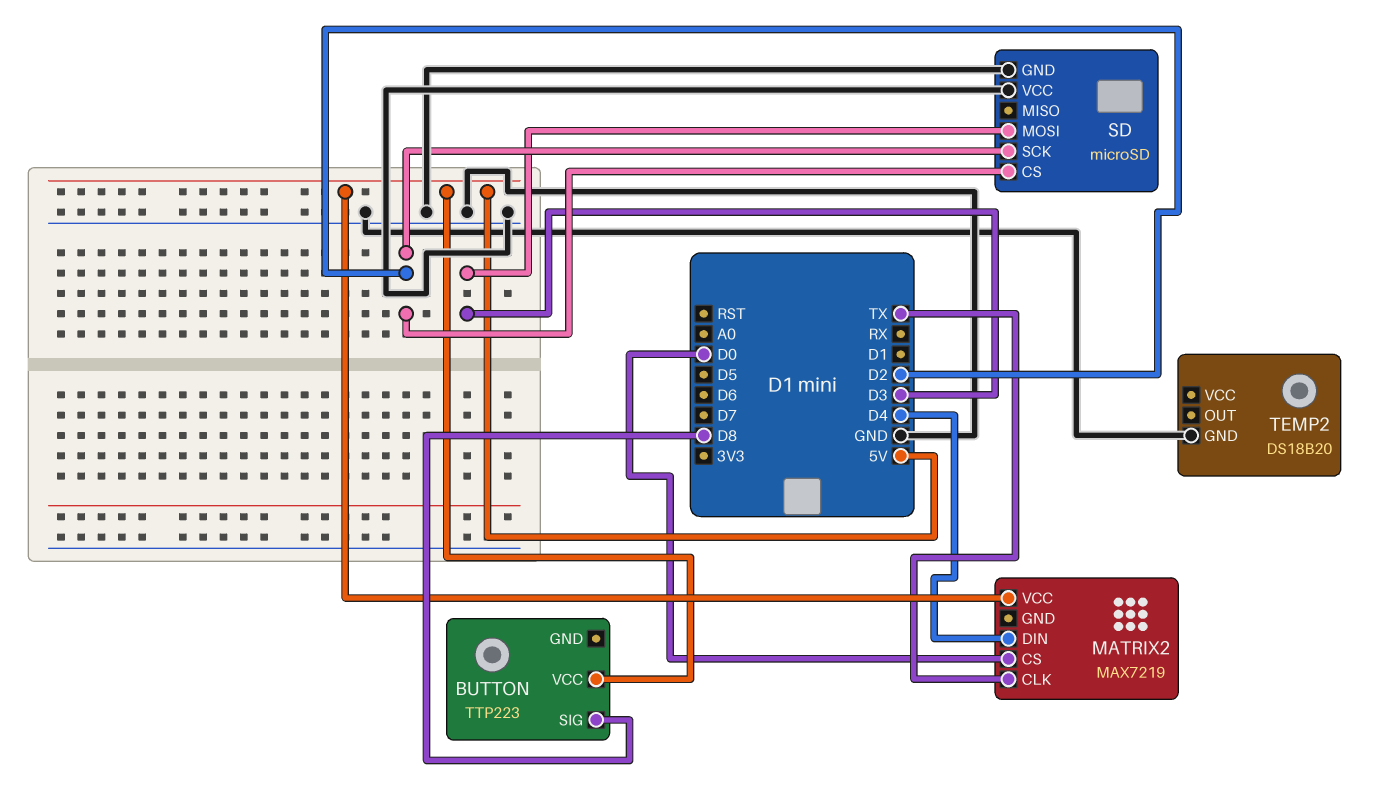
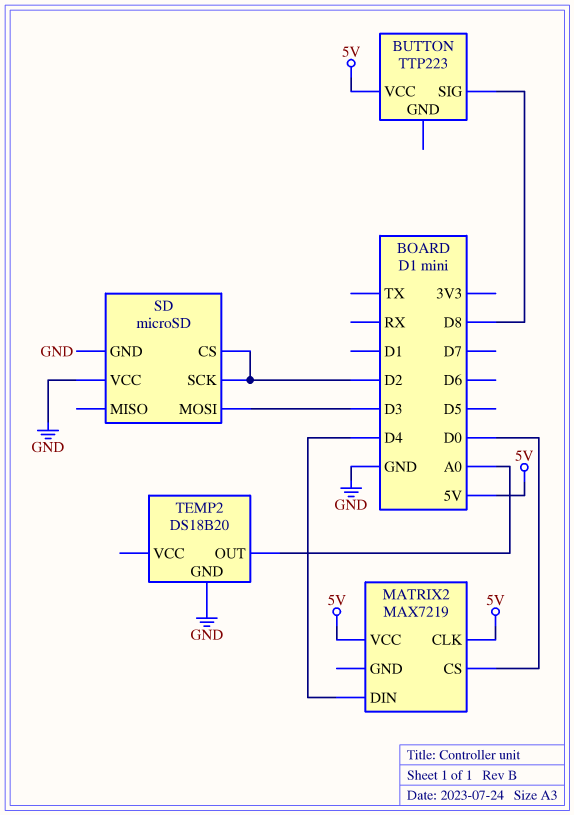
MATRIX2 pin CLK: TX -> 5V
TEMP2 pin OUT: none -> A0

